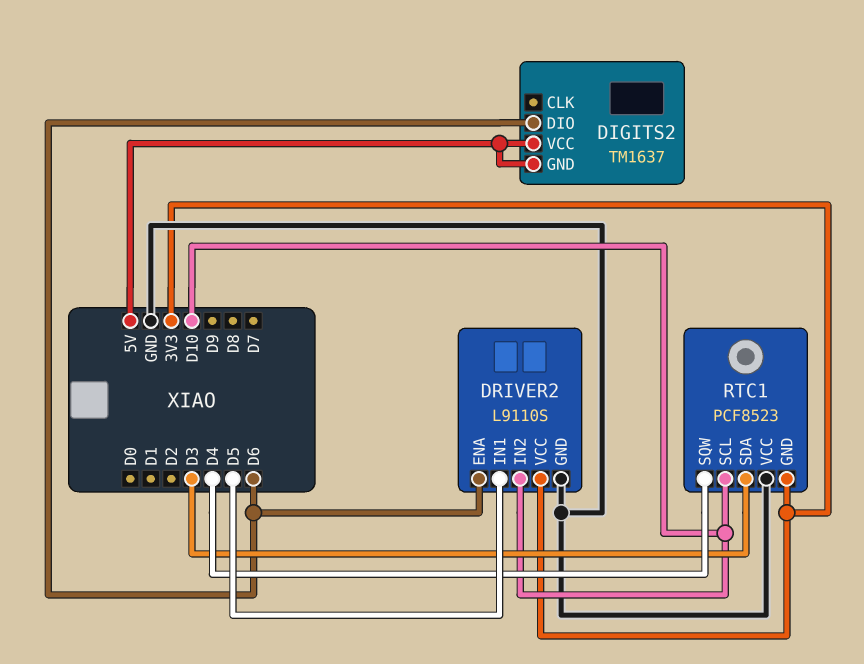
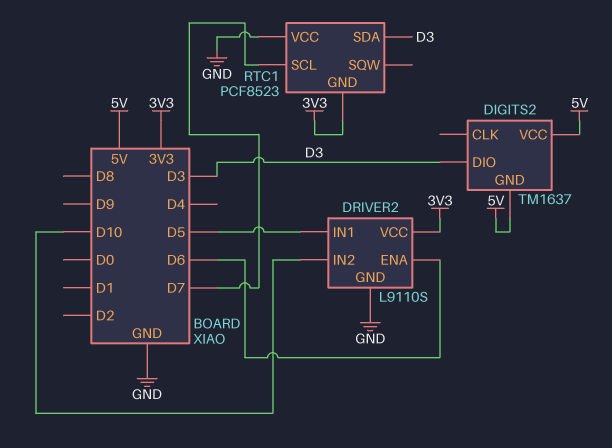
DIGITS2 pin DIO: D6 -> D3
RTC1 pin SCL: D10 -> D7
RTC1 pin SQW: D4 -> none

